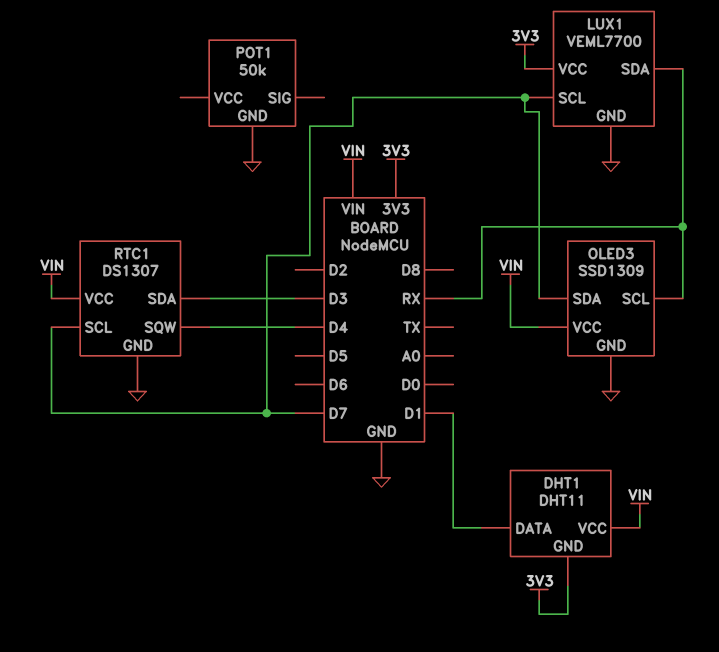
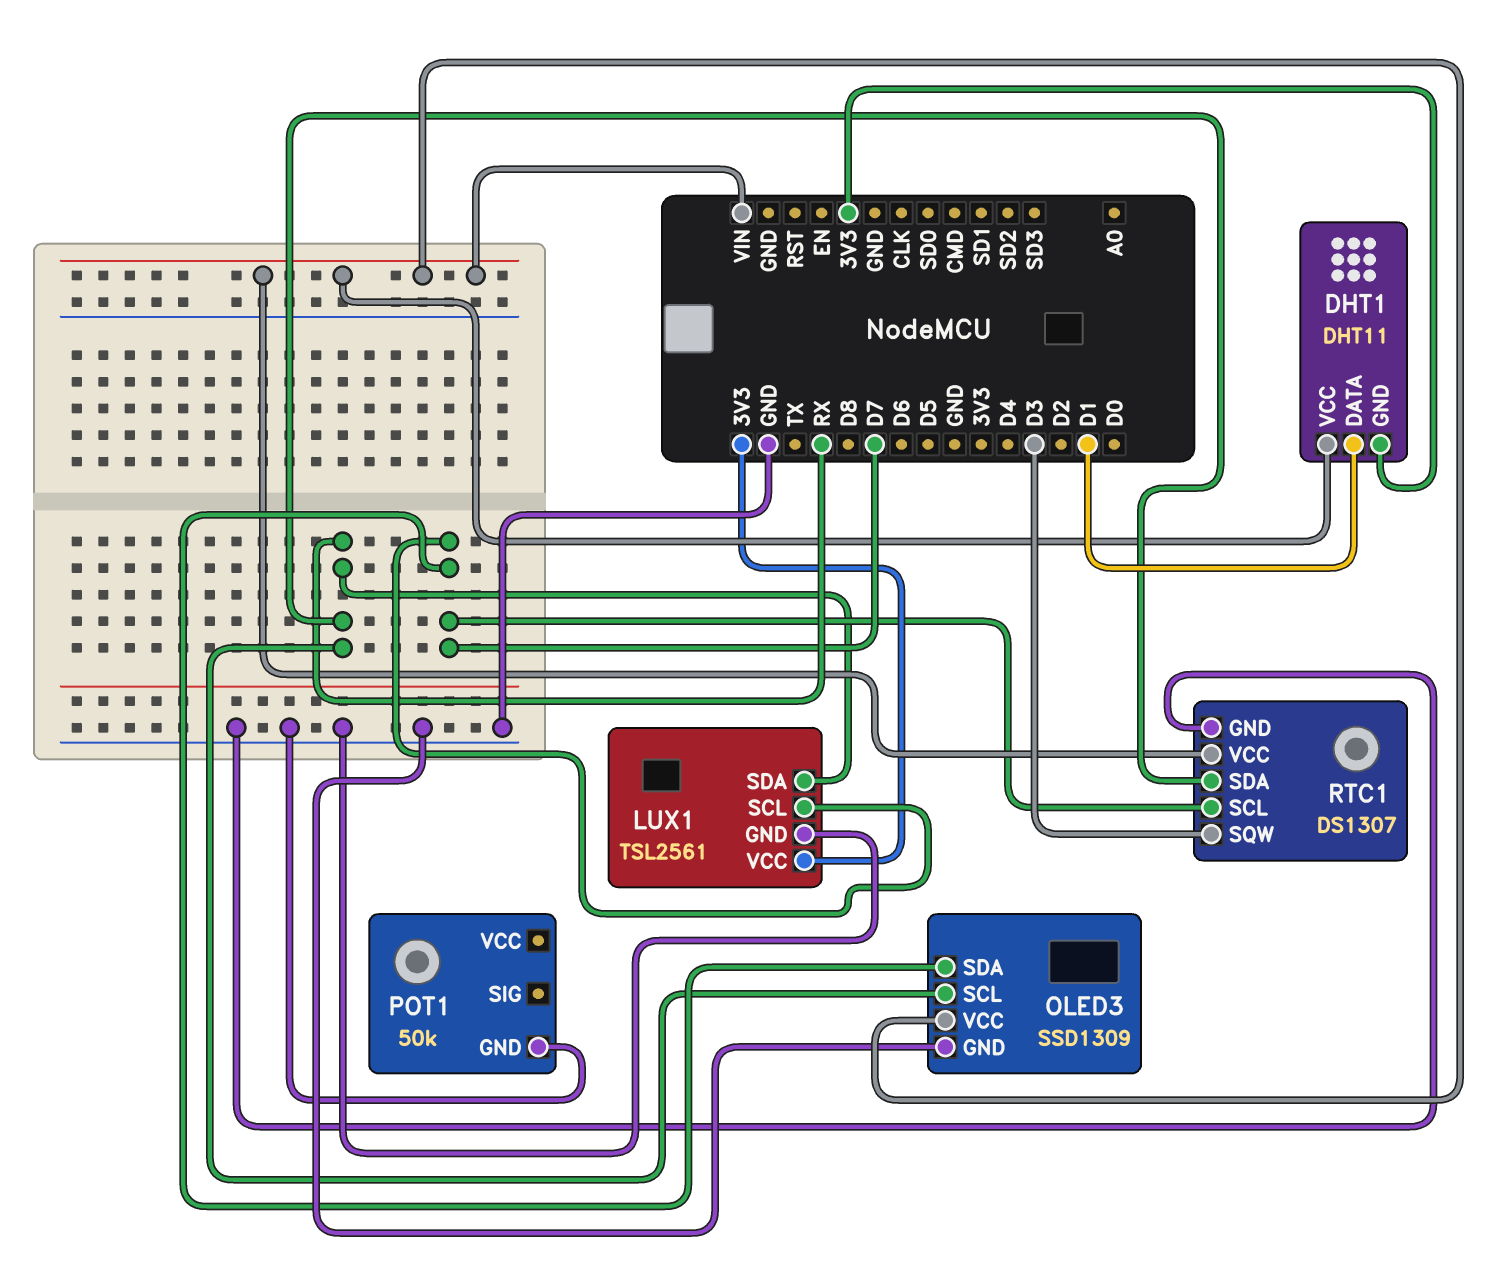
LUX1: VEML7700 -> TSL2561
RTC1 pin SDA: D3 -> RX
RTC1 pin SQW: D4 -> D3

